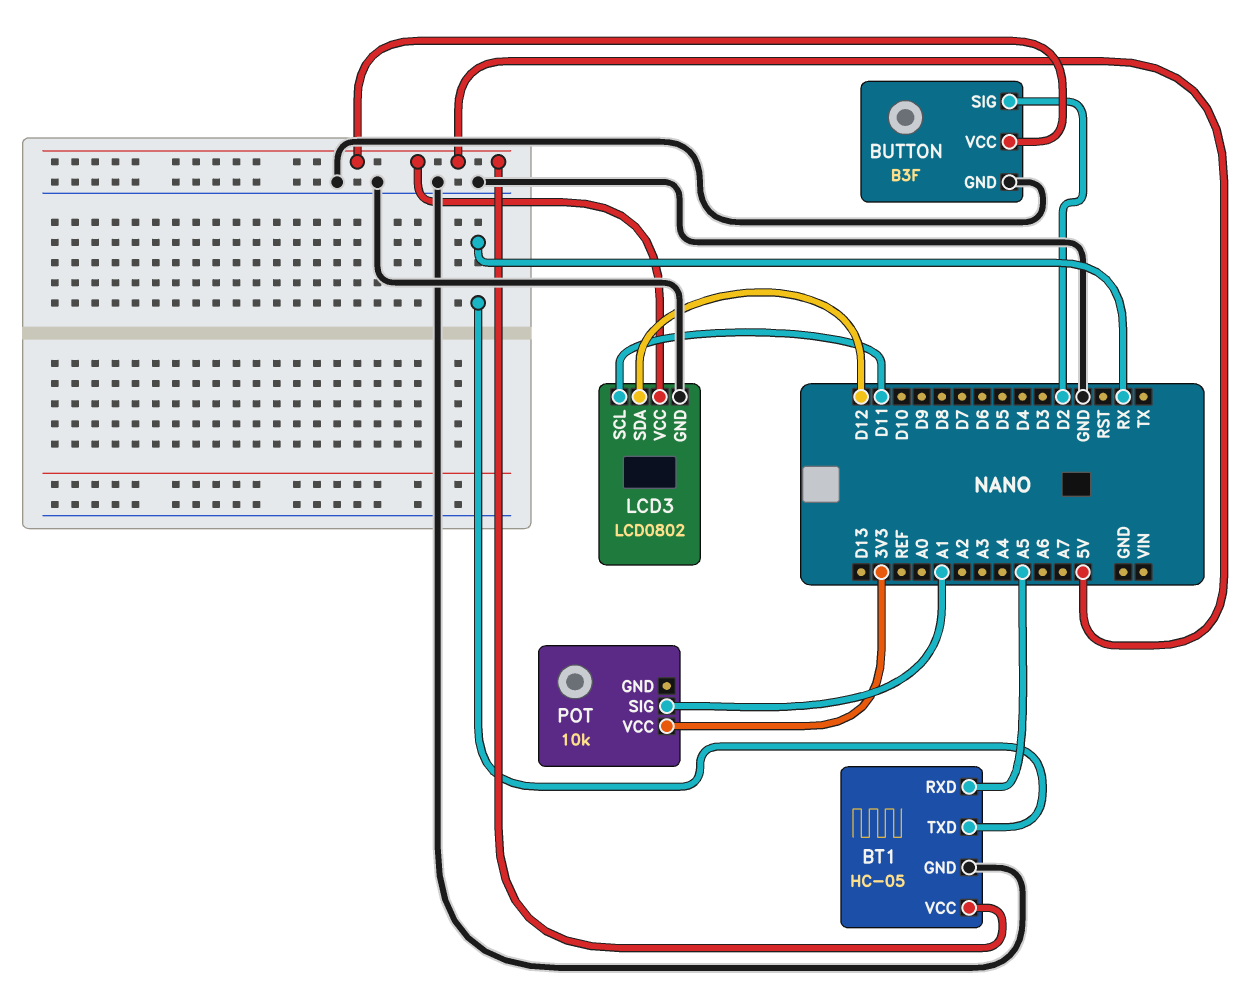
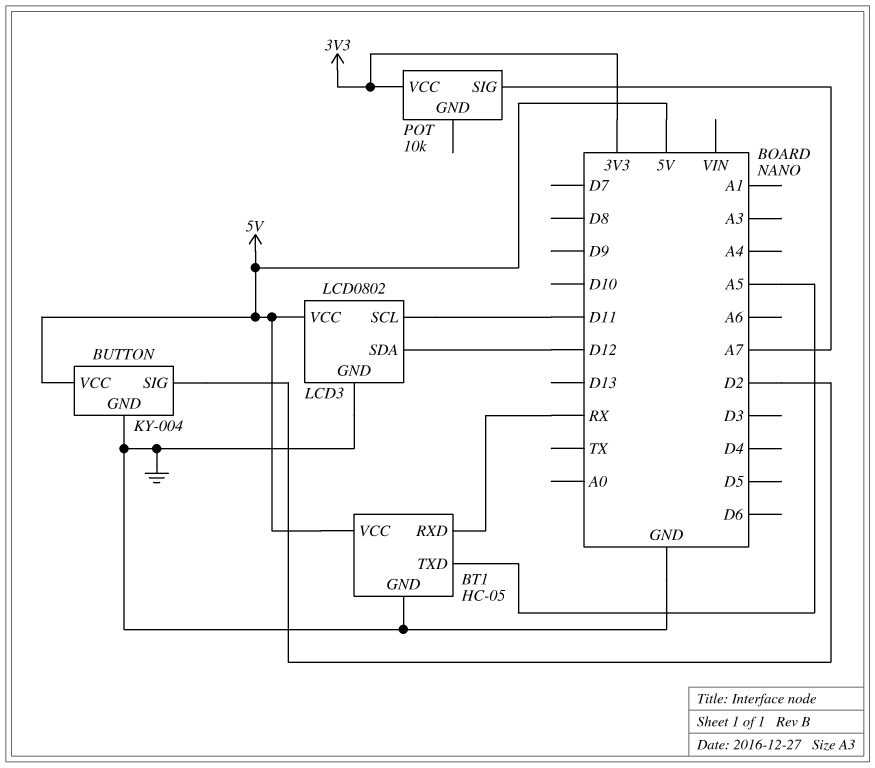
BT1 pin RXD: A5 -> RX
BT1 pin TXD: RX -> A5
BUTTON: B3F -> KY-004
POT pin SIG: A1 -> A7

